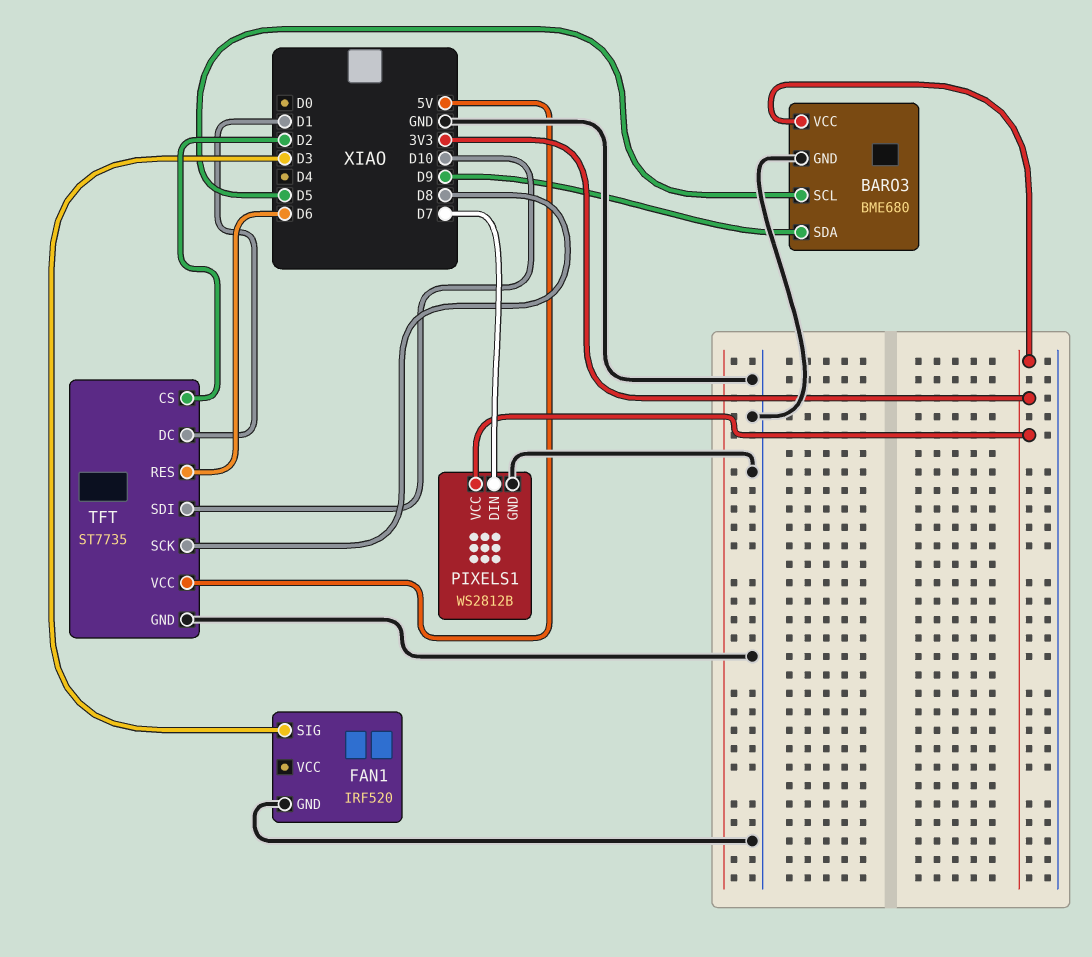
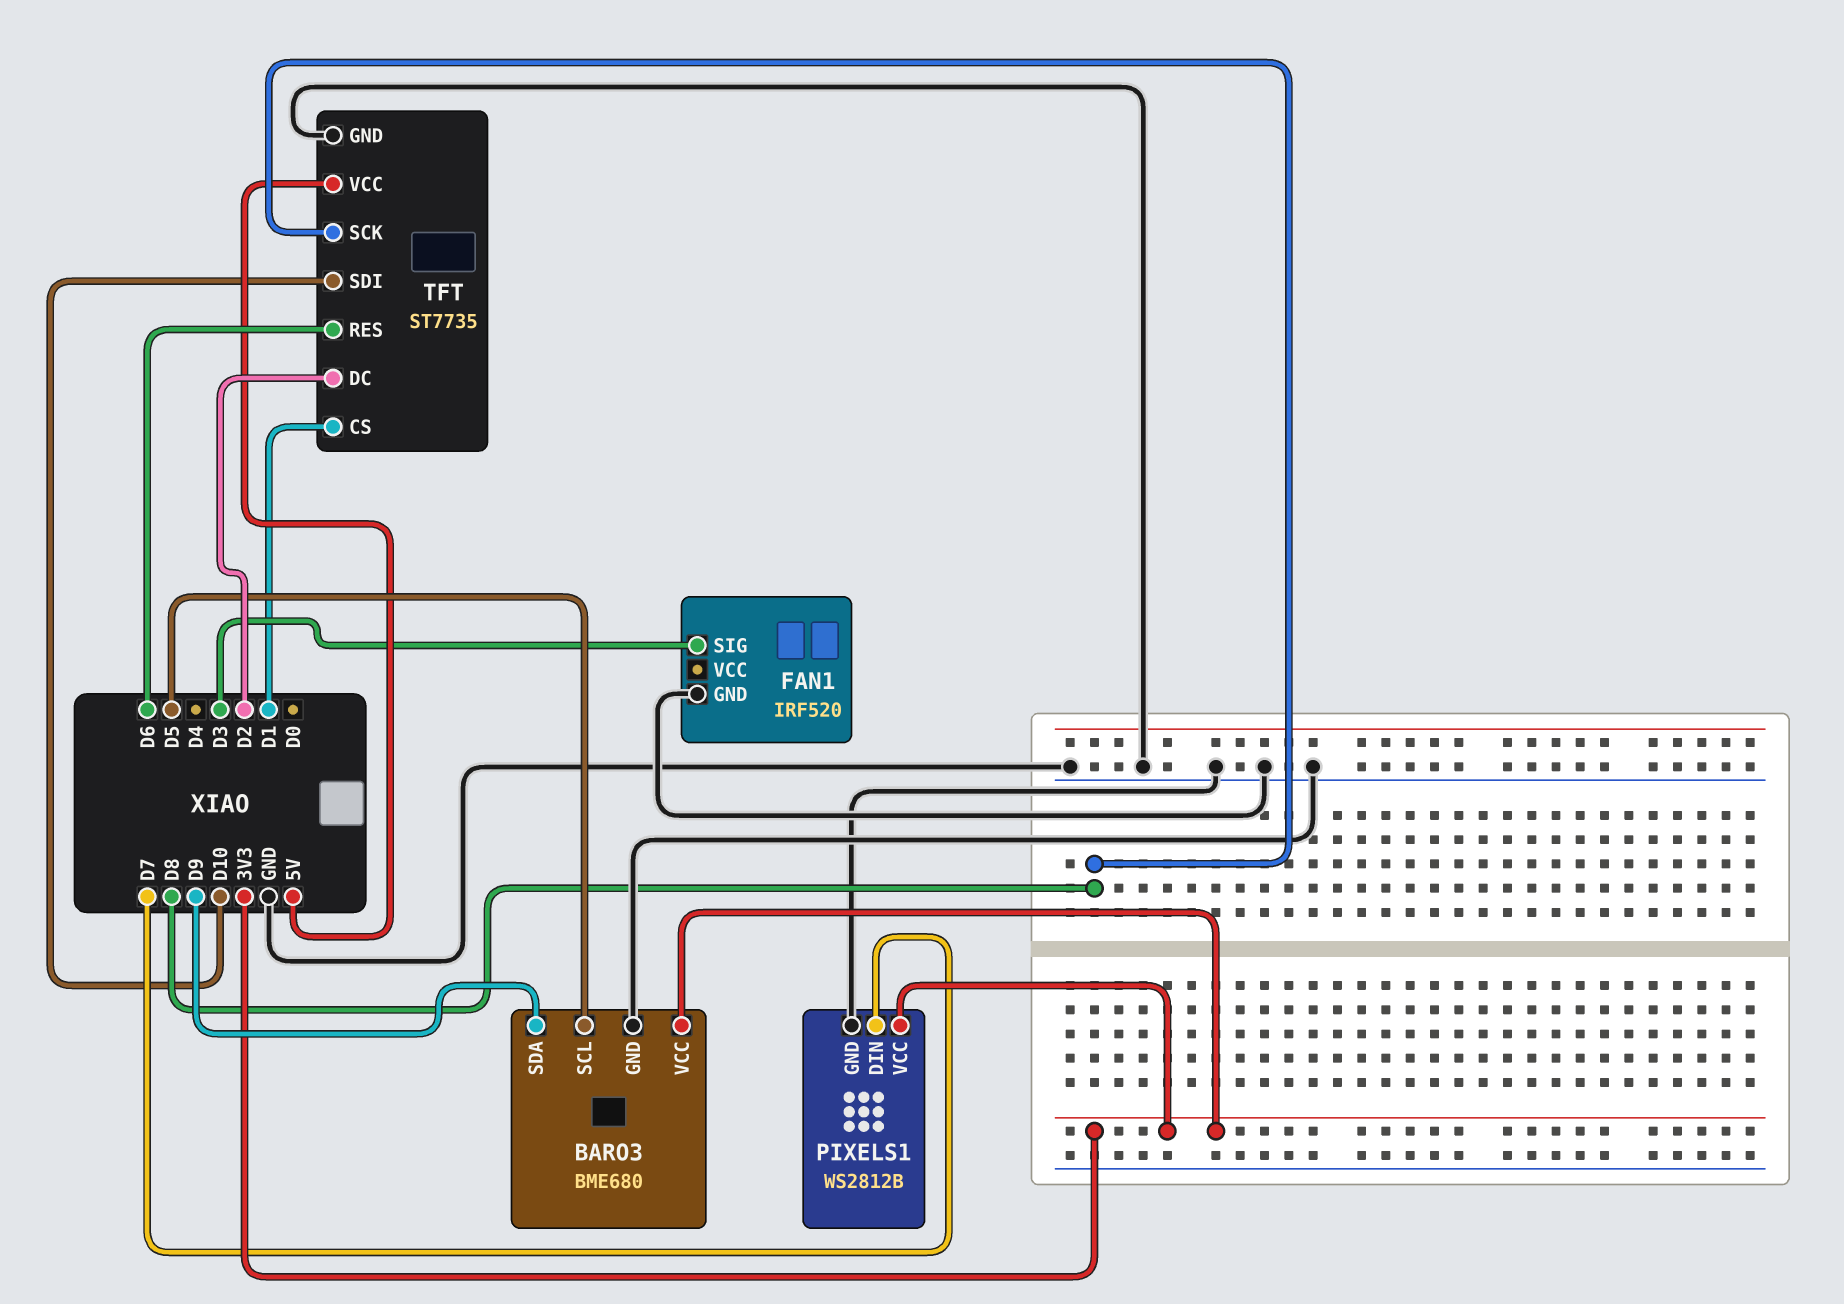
TFT pin CS: D2 -> D1
TFT pin DC: D1 -> D2

